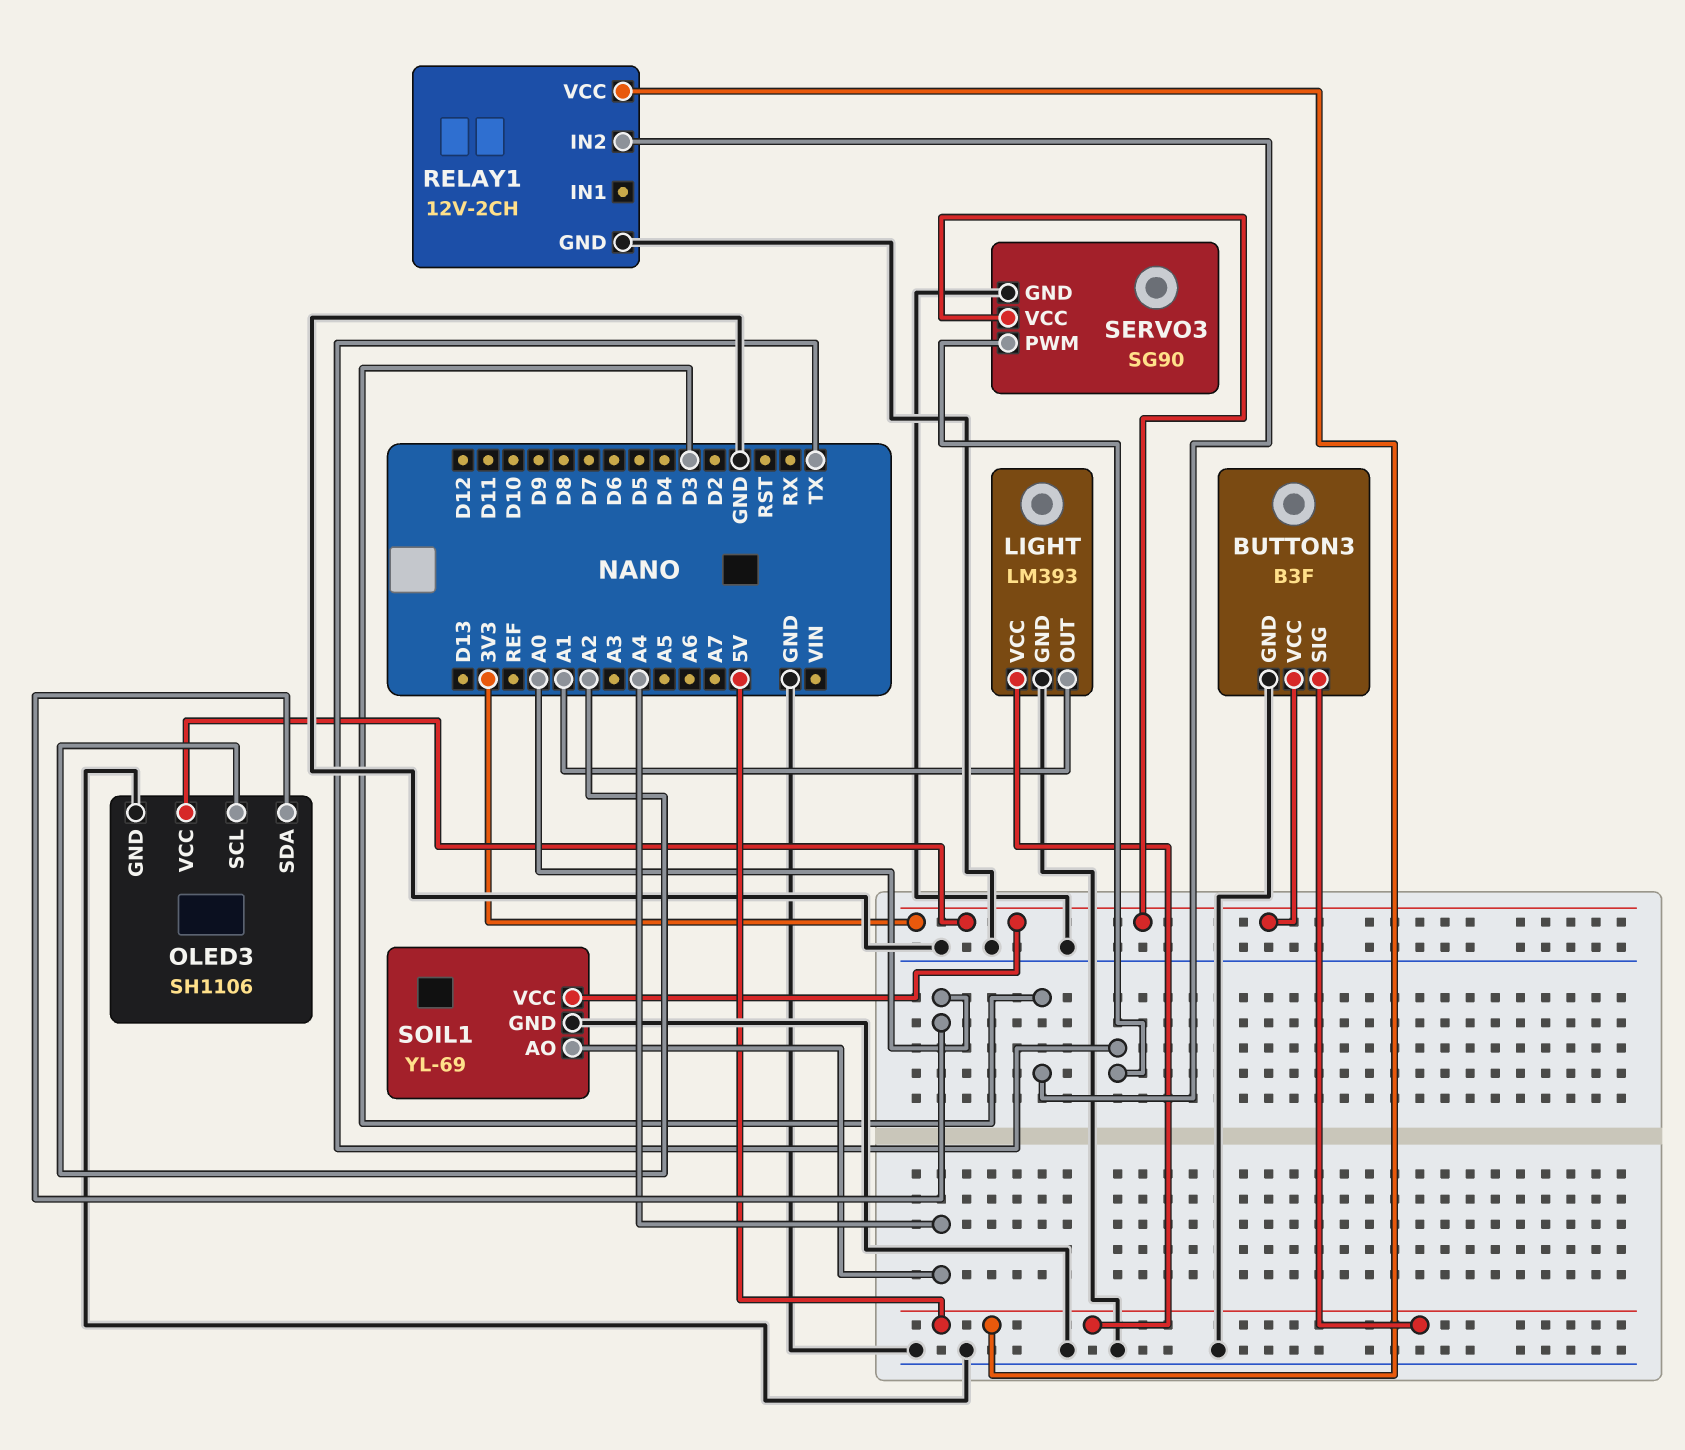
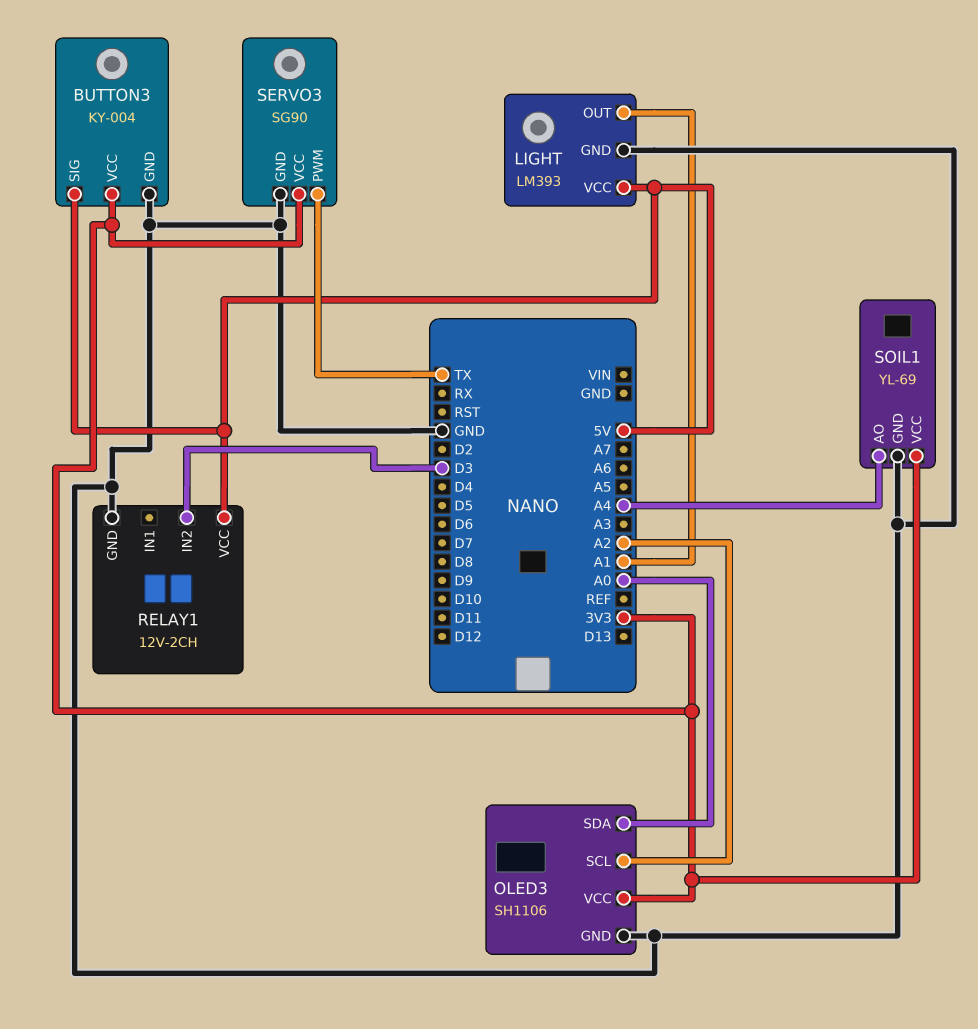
BUTTON3: B3F -> KY-004

